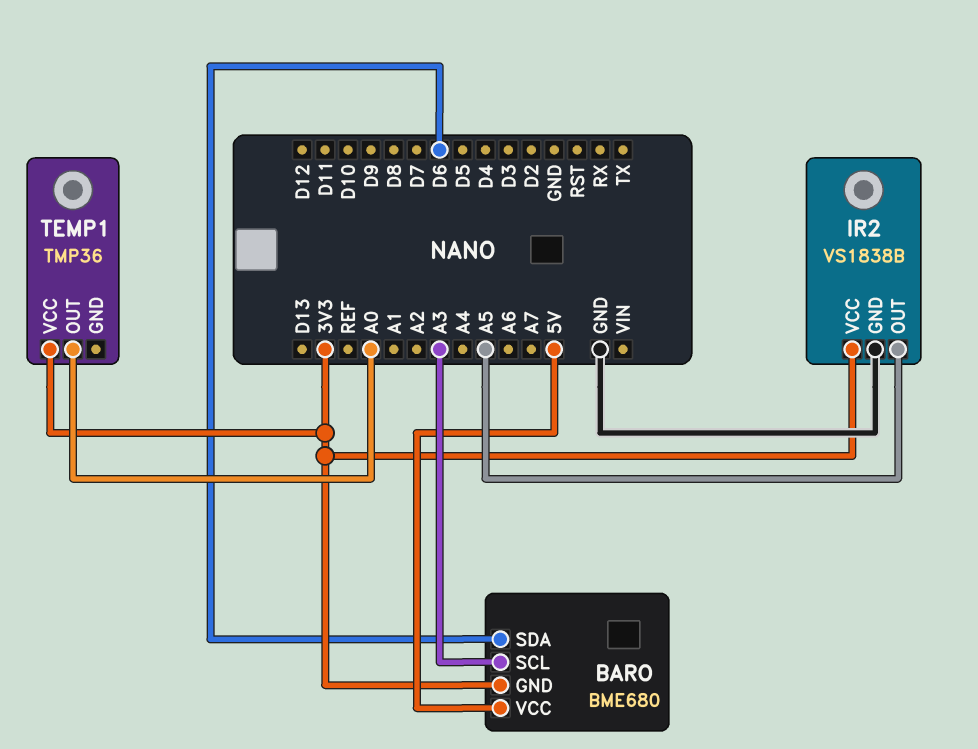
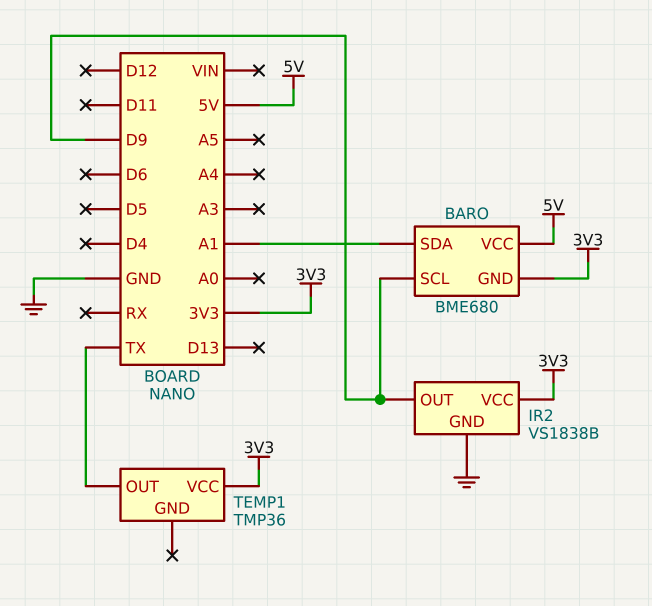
BARO pin SCL: A3 -> D9
BARO pin SDA: D6 -> A1
IR2 pin OUT: A5 -> D9
TEMP1 pin OUT: A0 -> TX

